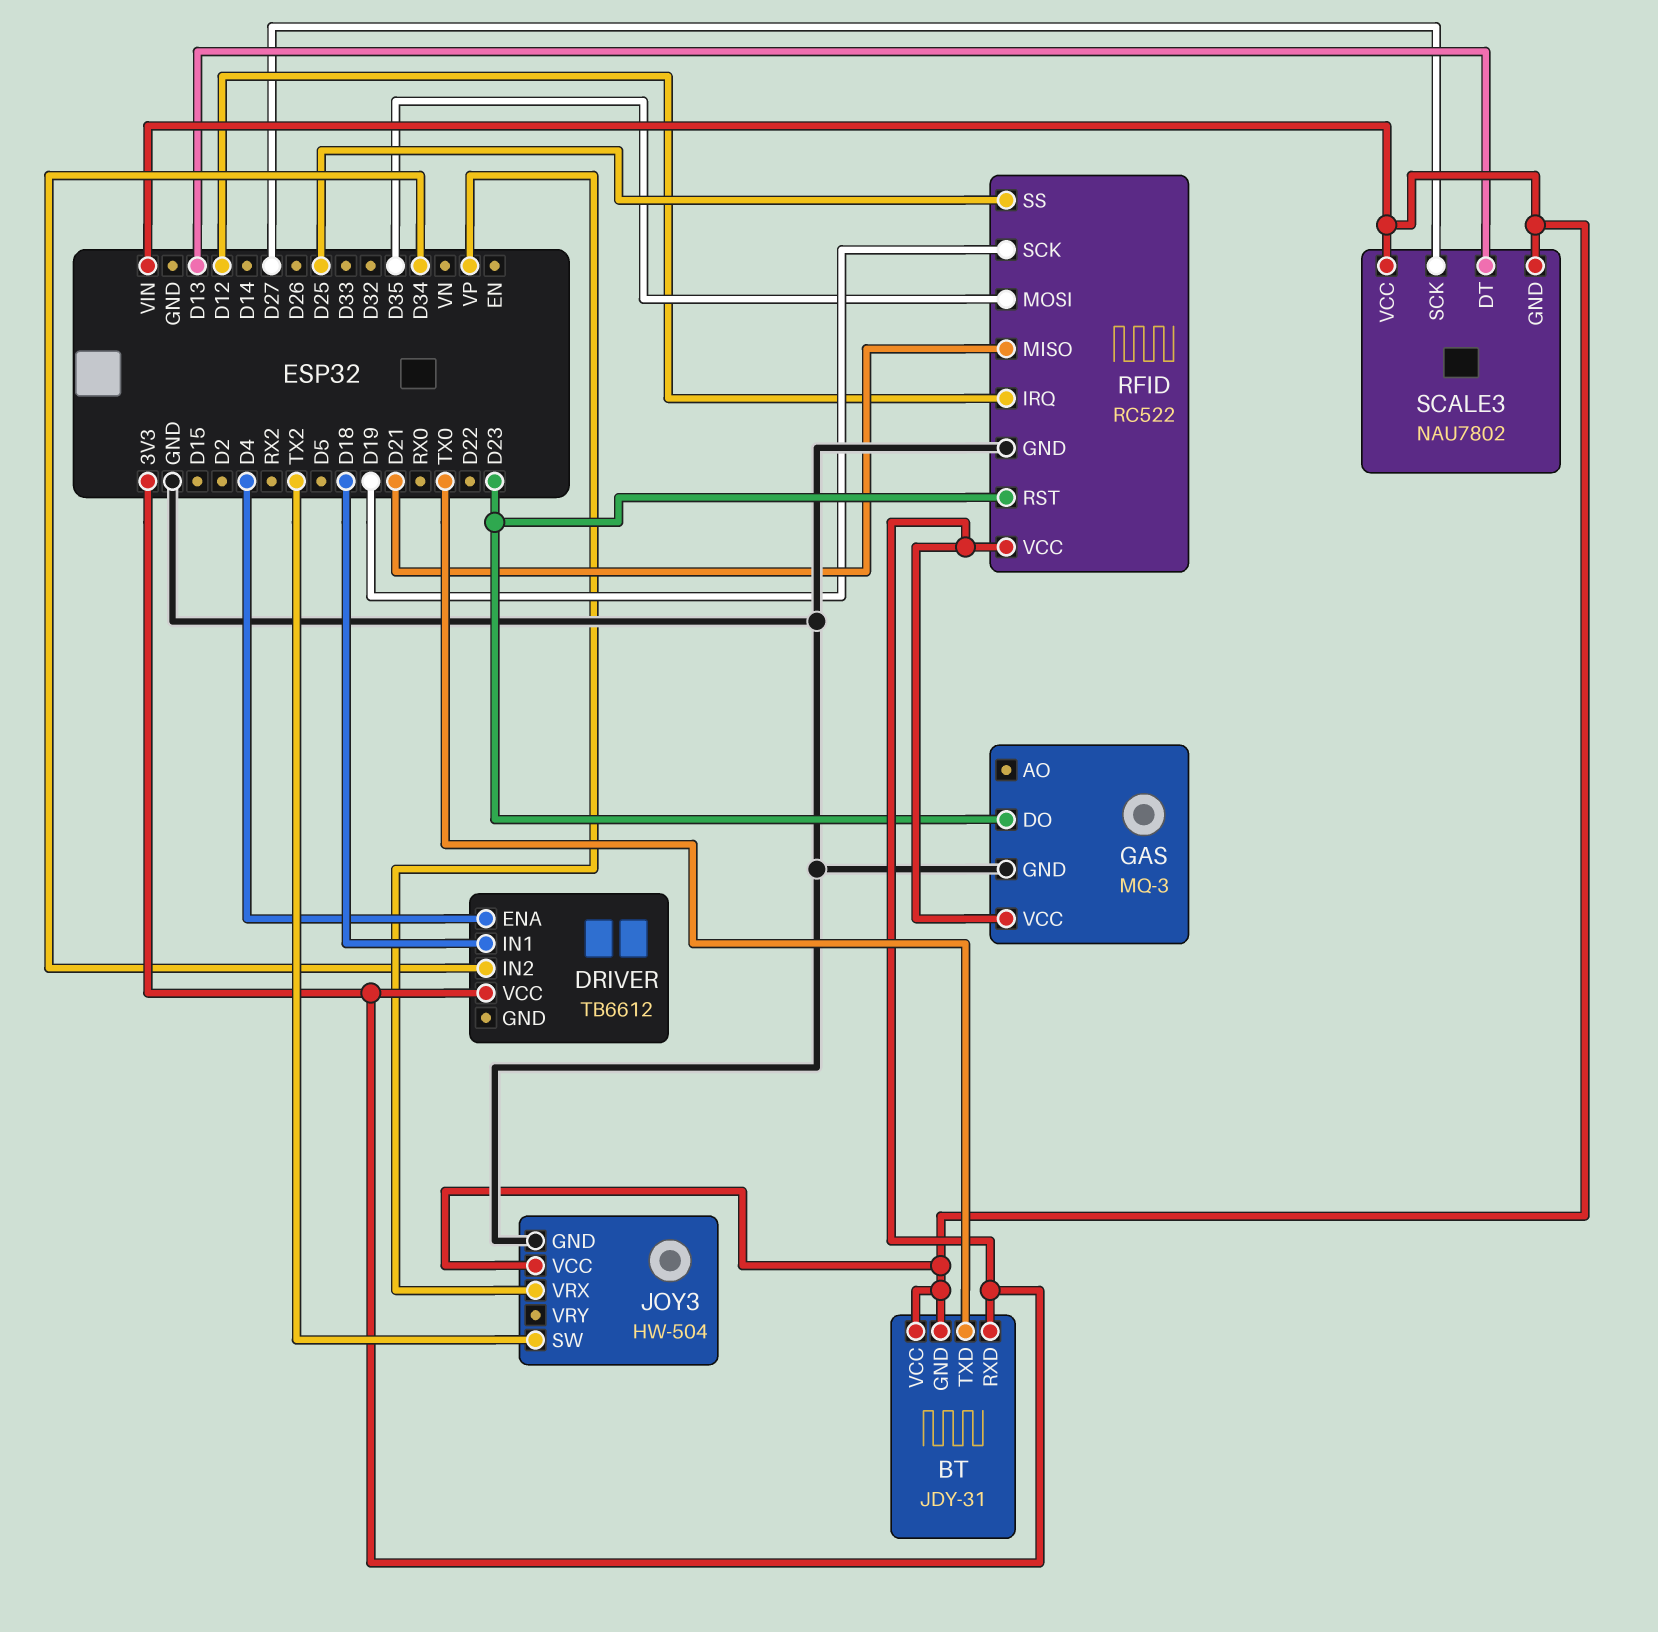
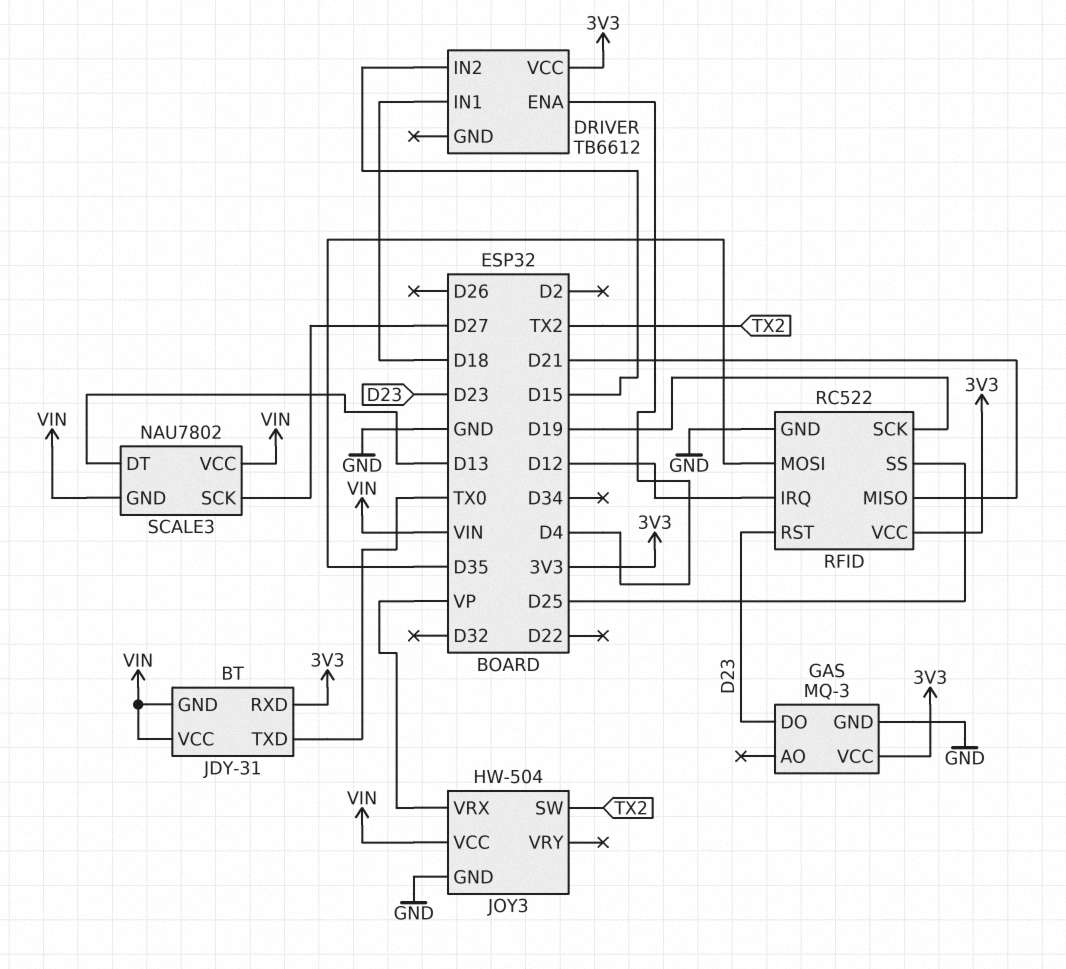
DRIVER pin IN2: D34 -> D15

